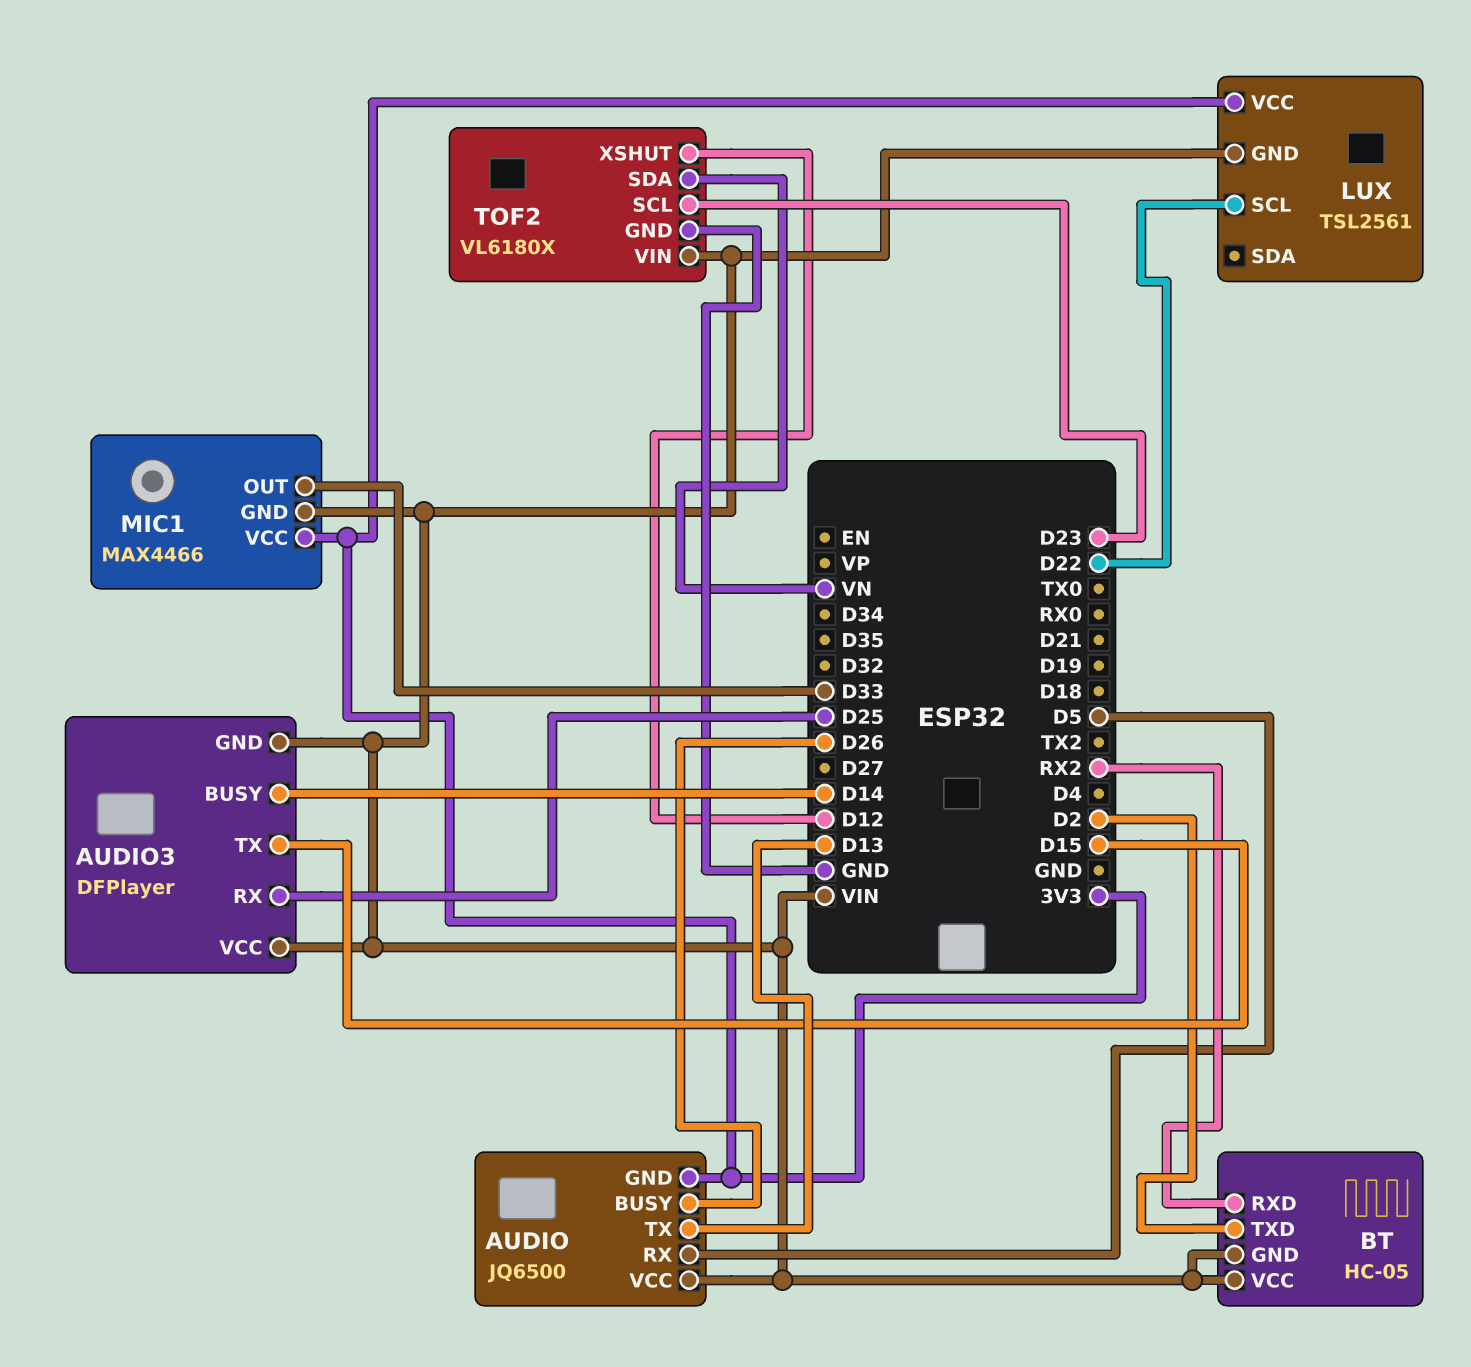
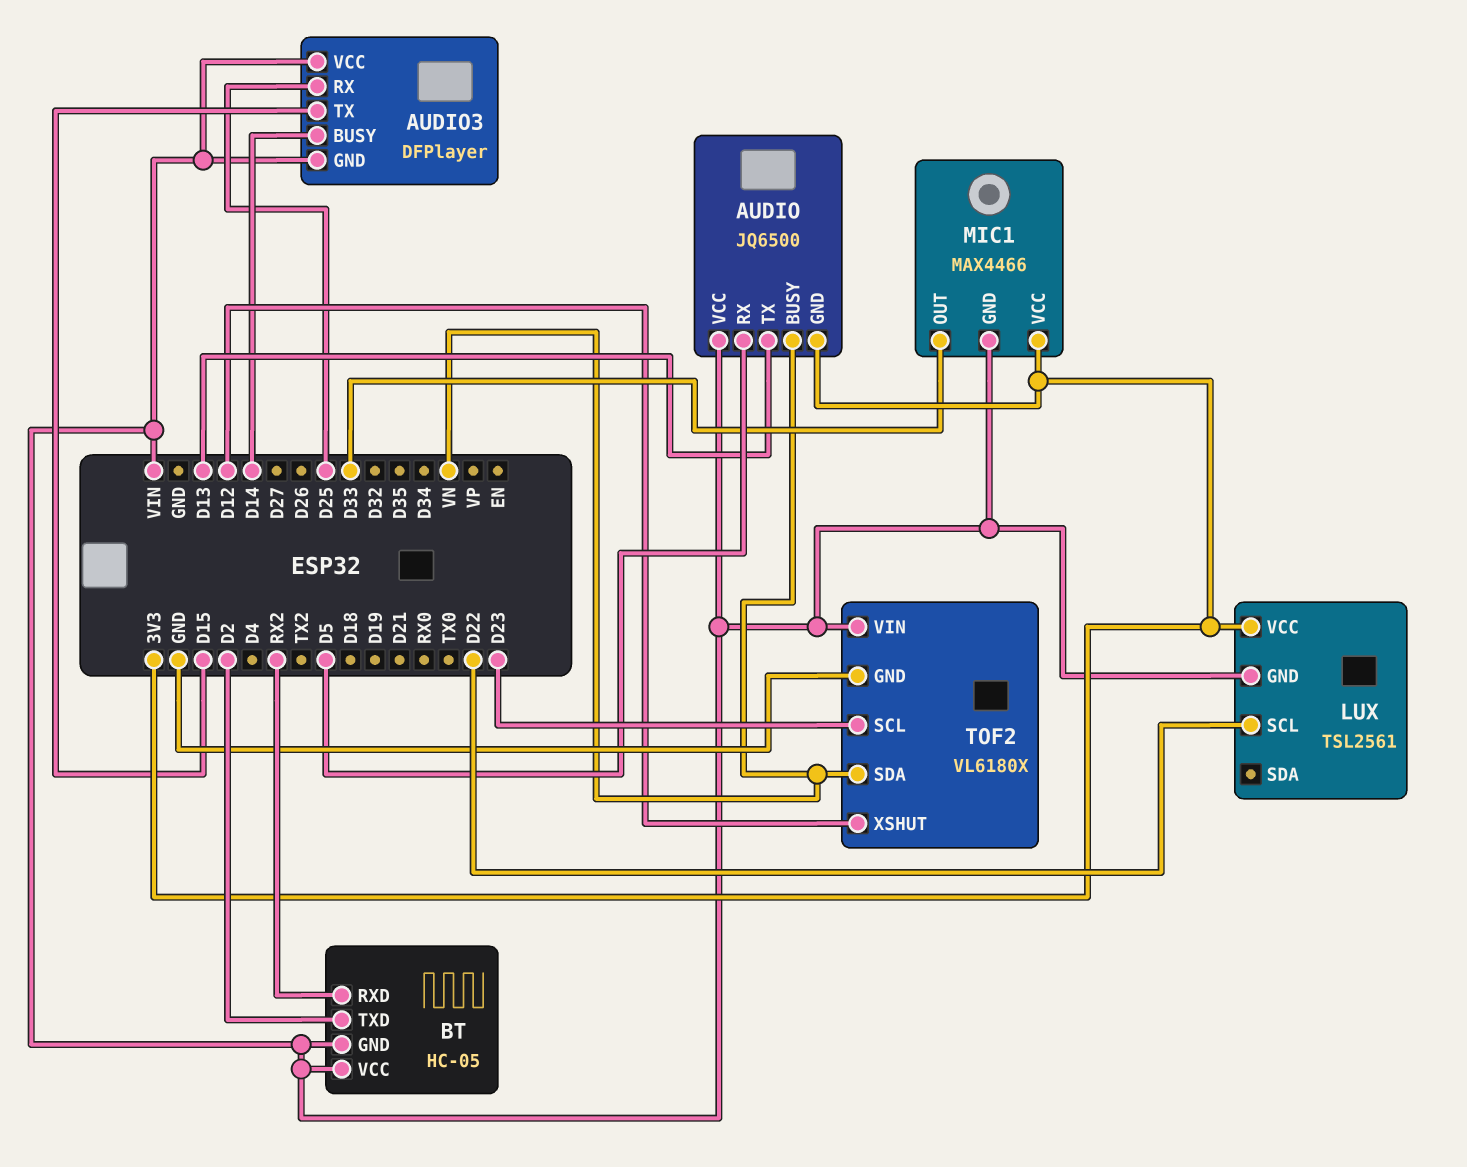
AUDIO pin BUSY: D26 -> VN

